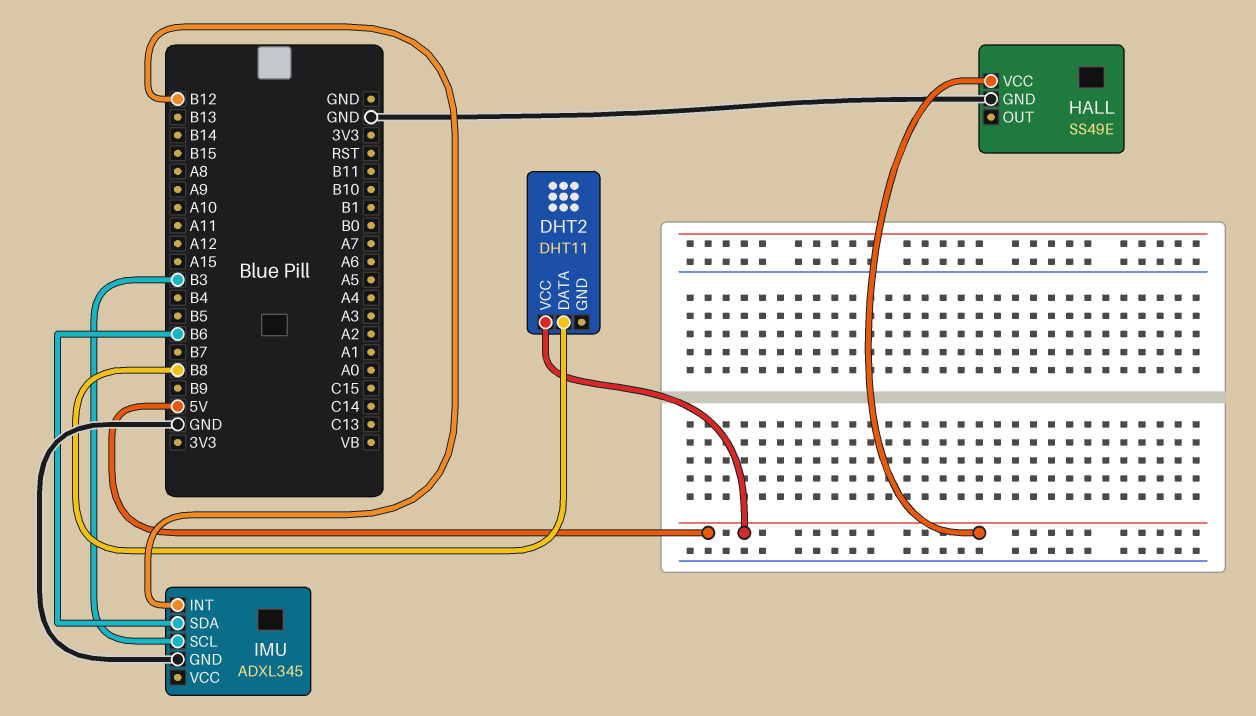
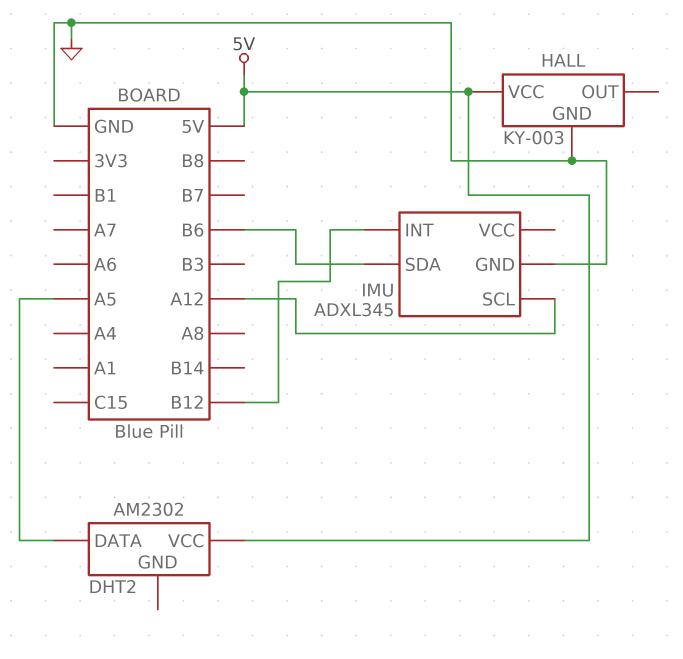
DHT2: DHT11 -> AM2302
DHT2 pin DATA: B8 -> A5
HALL: SS49E -> KY-003
IMU pin SCL: B3 -> A12

